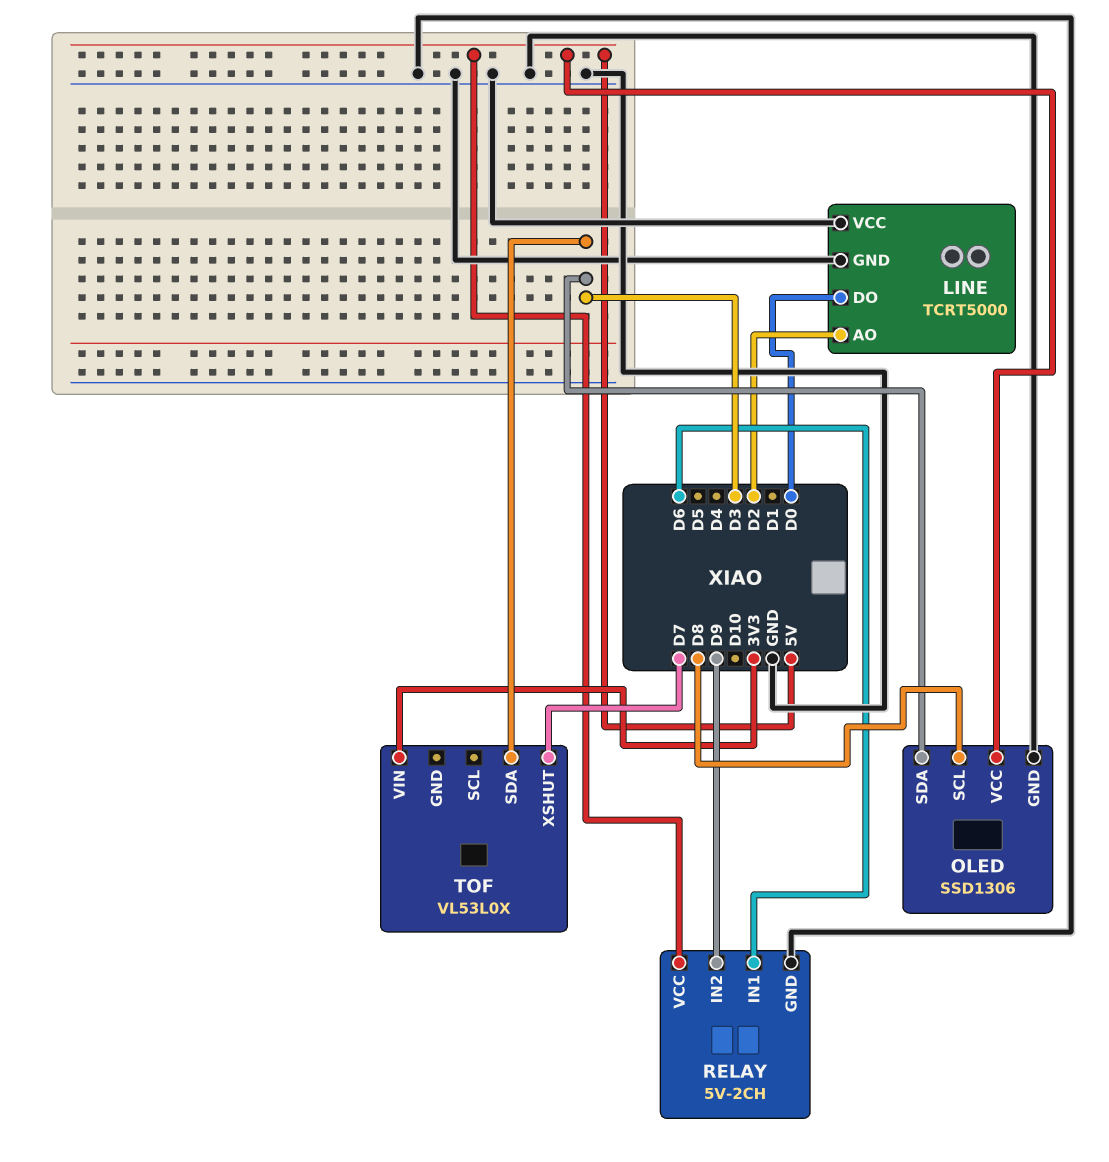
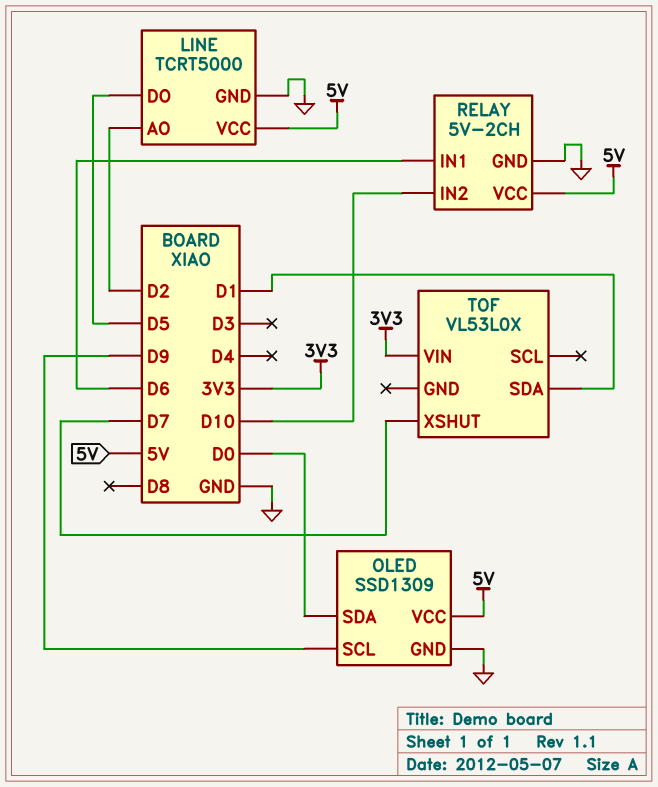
LINE pin DO: D0 -> D5
LINE pin VCC: GND -> 5V
OLED: SSD1306 -> SSD1309
OLED pin SCL: D8 -> D9
OLED pin SDA: D3 -> D0
RELAY pin IN2: D9 -> D10
TOF pin SDA: D3 -> D1

